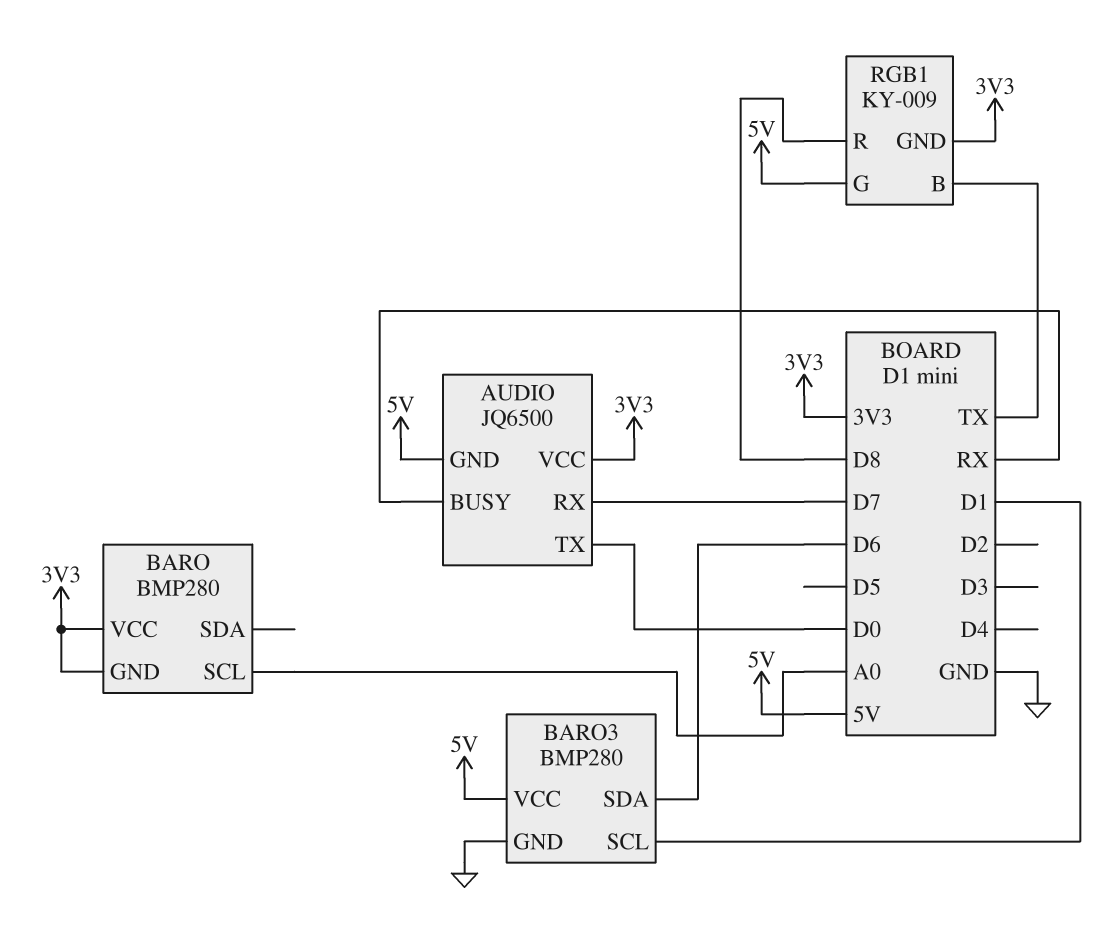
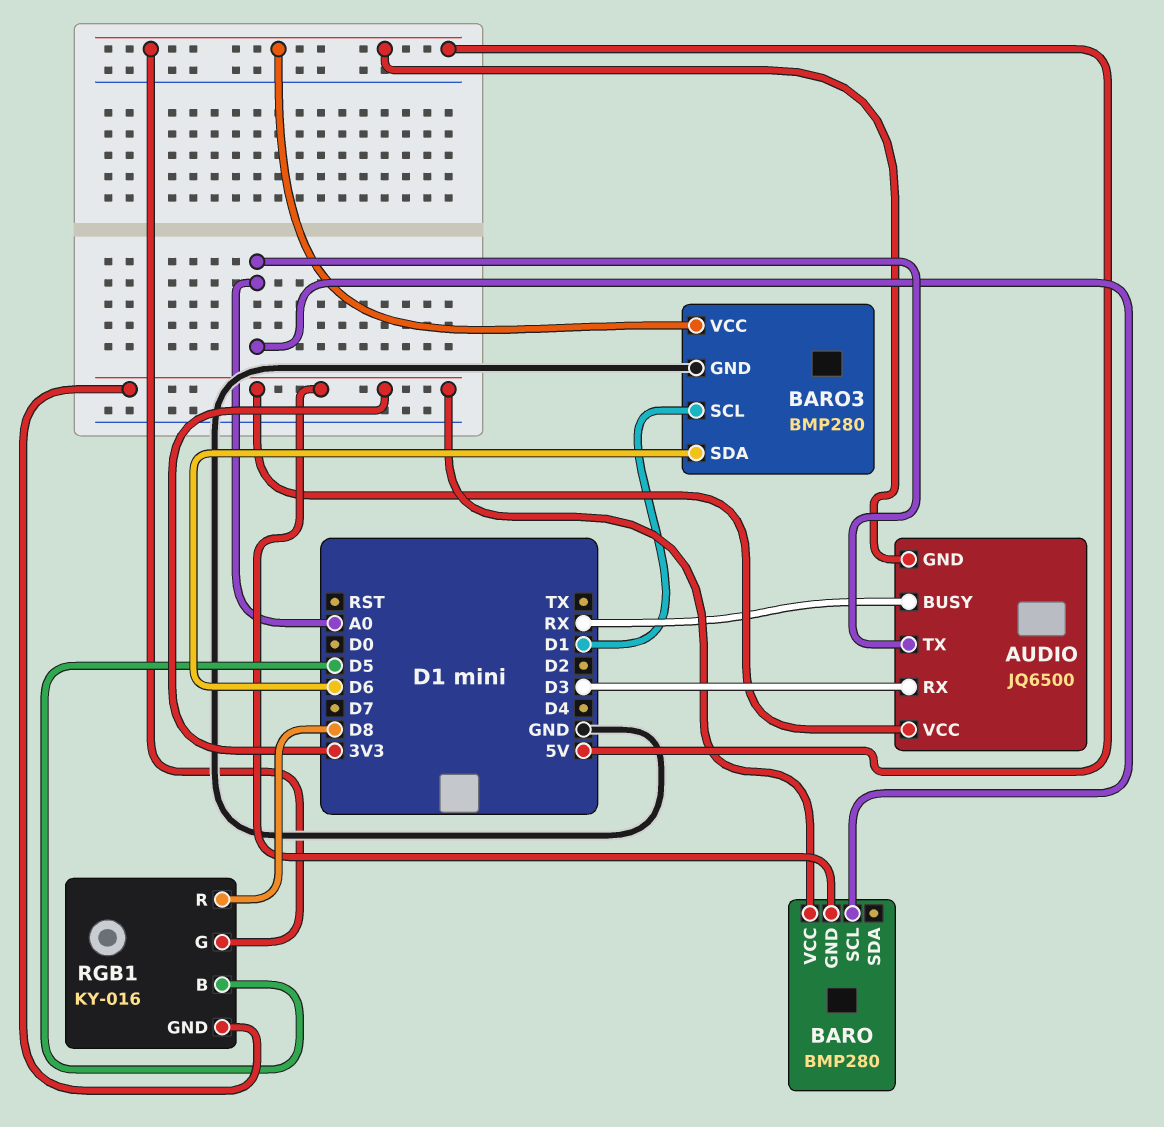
AUDIO pin RX: D7 -> D3
AUDIO pin TX: D0 -> A0
RGB1: KY-009 -> KY-016
RGB1 pin B: TX -> D5

